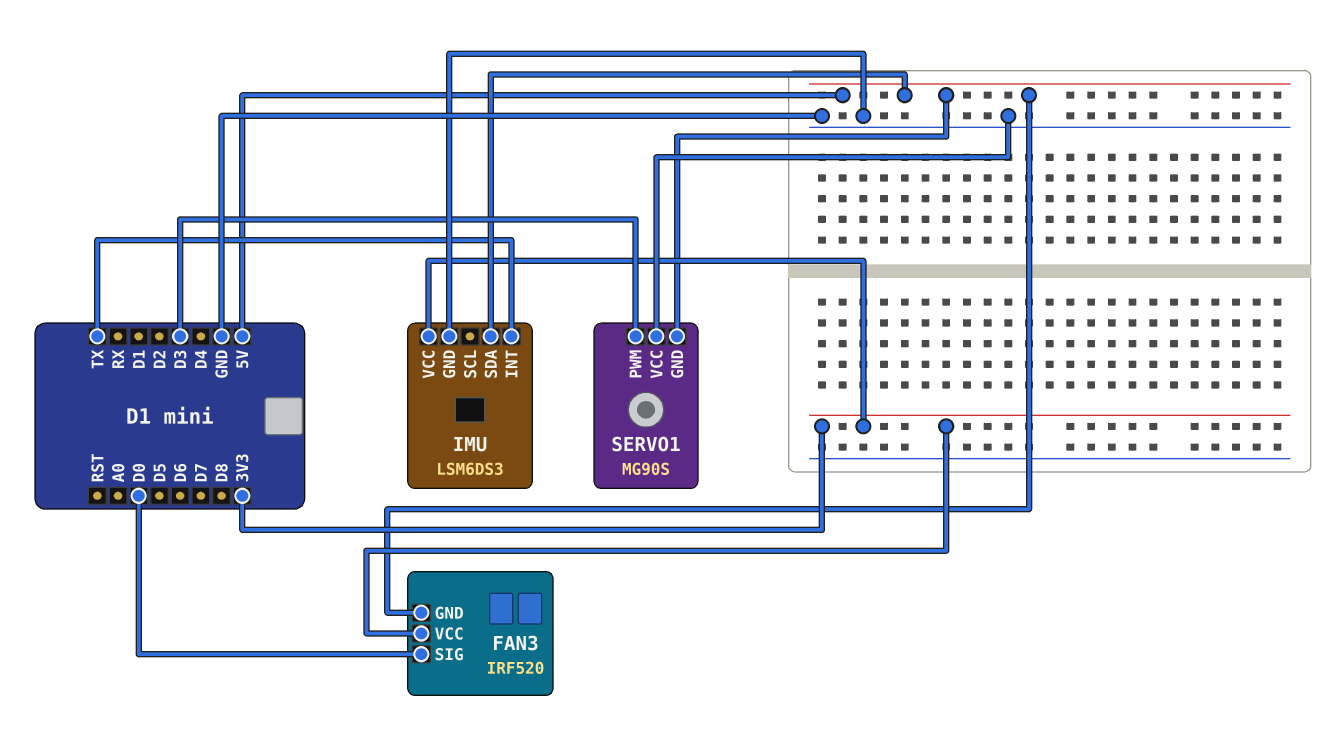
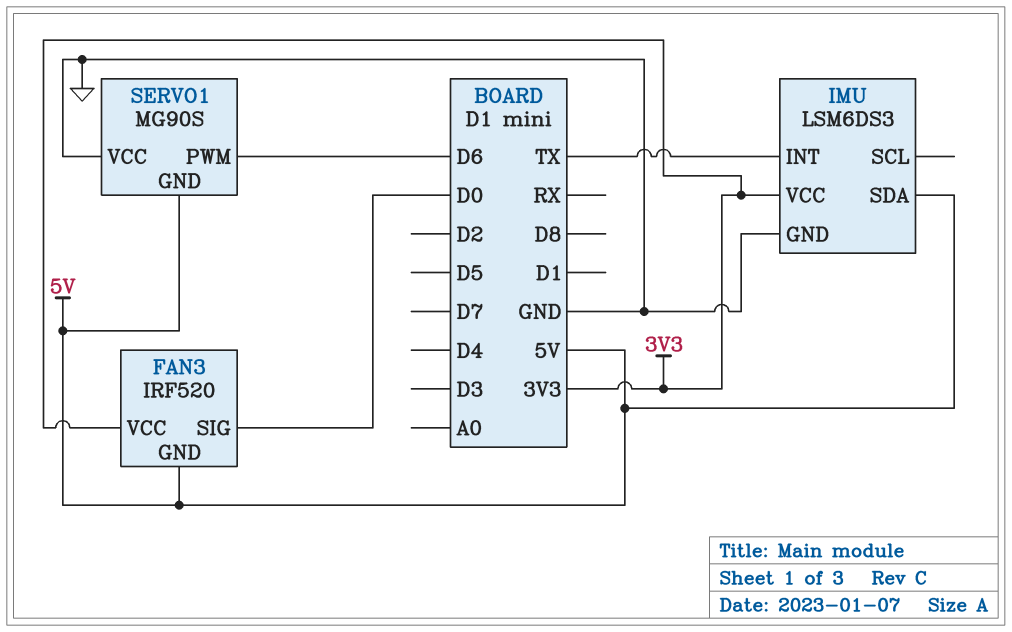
SERVO1 pin PWM: D3 -> D6

